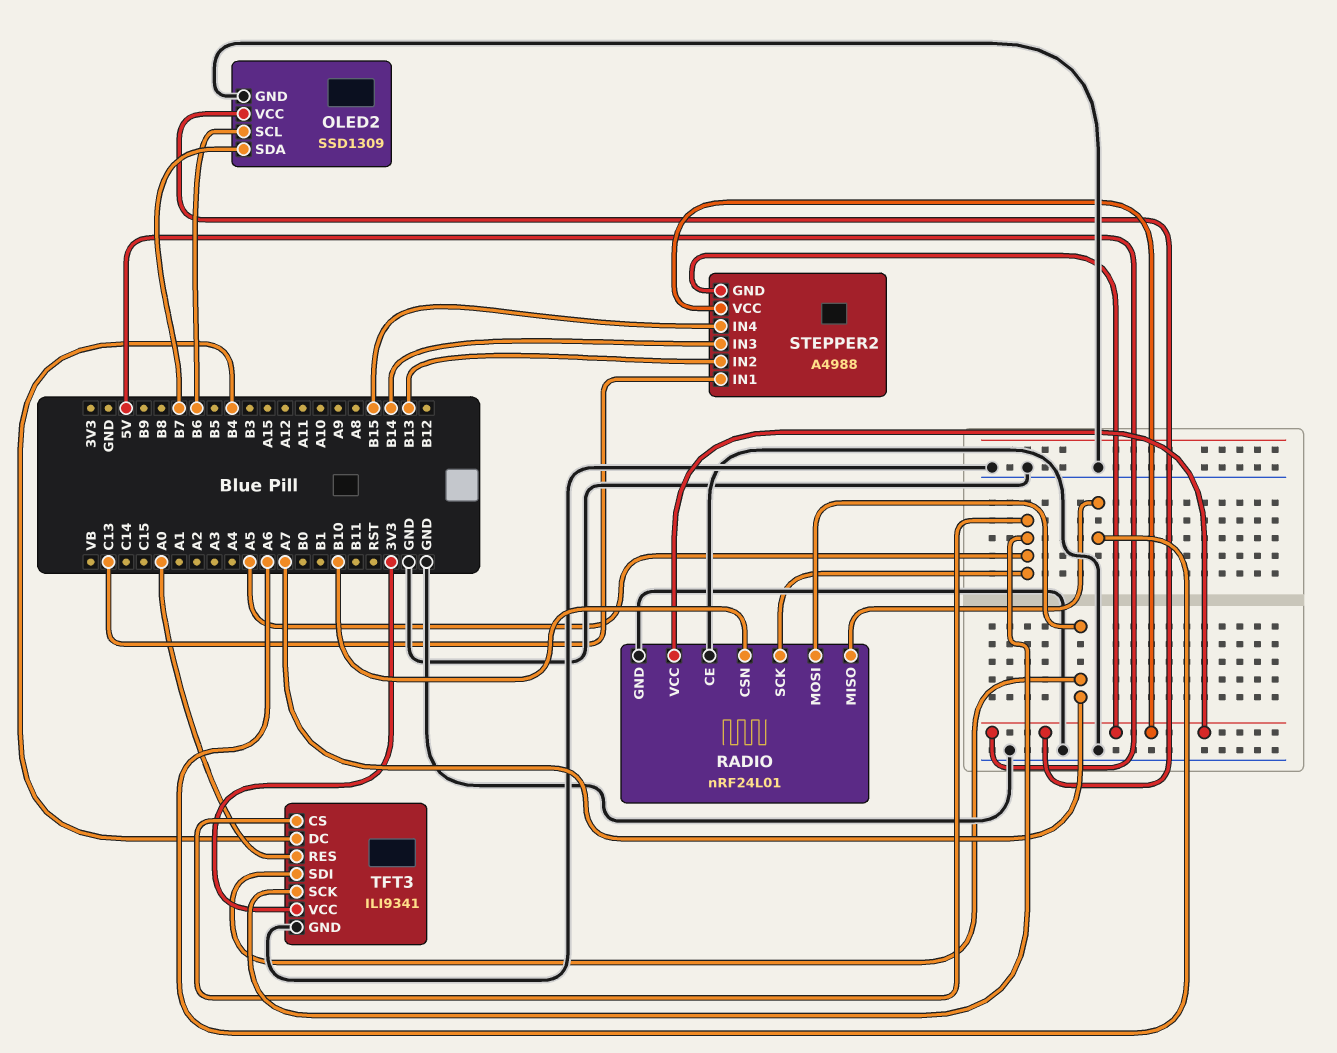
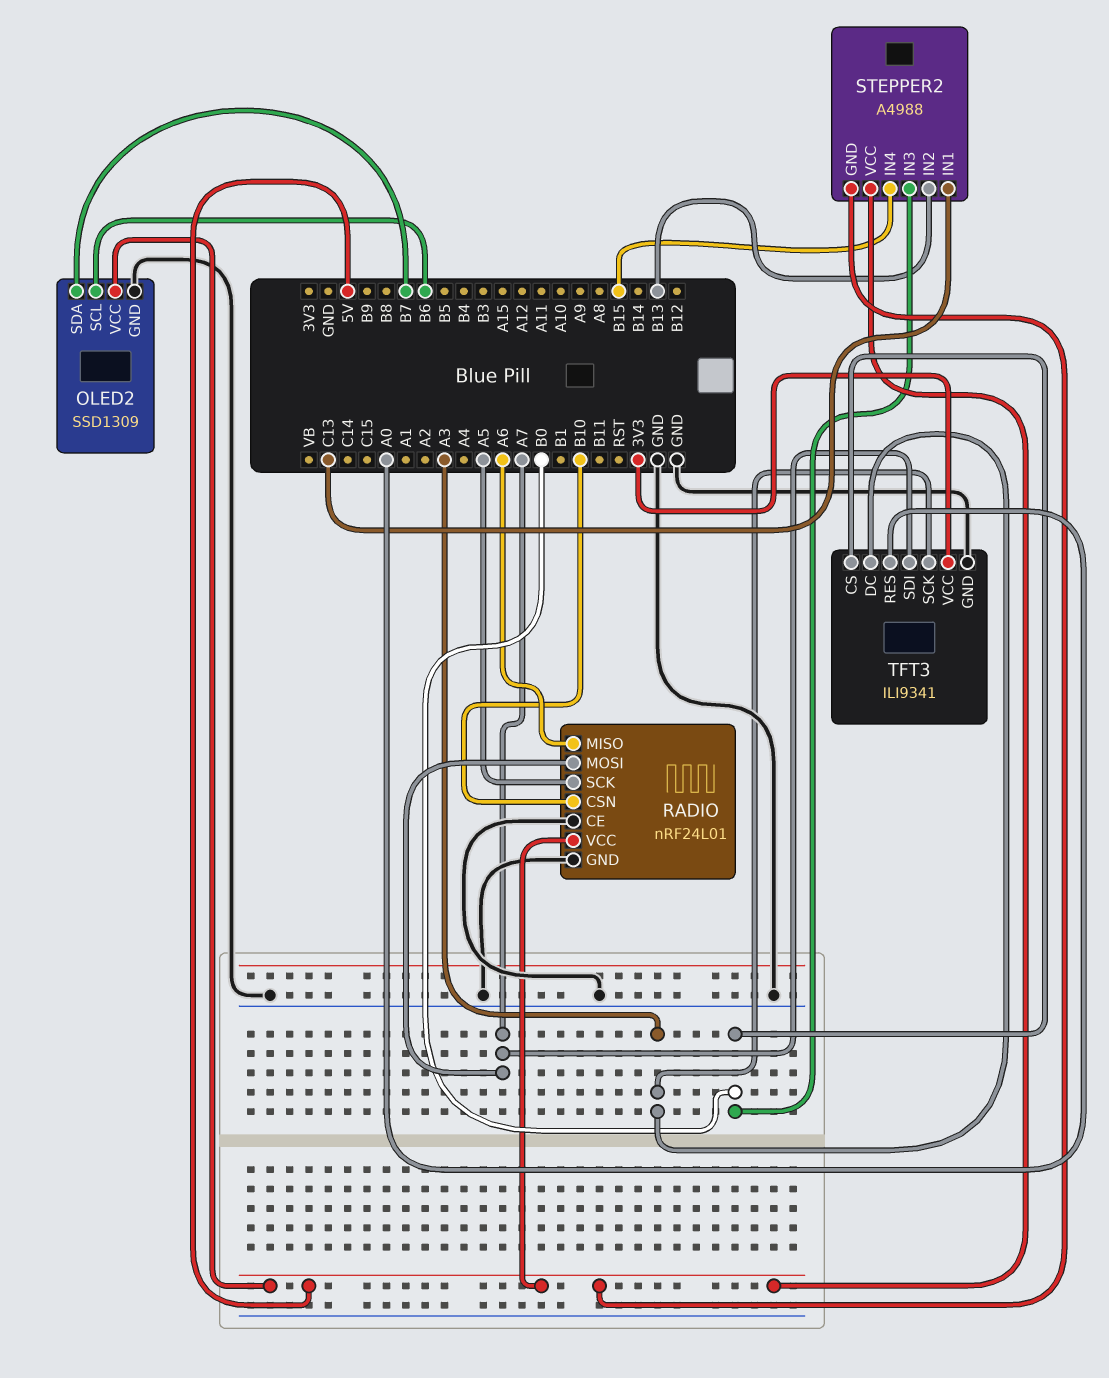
STEPPER2 pin IN3: B14 -> B0
TFT3 pin CS: A5 -> B0
TFT3 pin DC: B4 -> A3
TFT3 pin SCK: A5 -> A3

